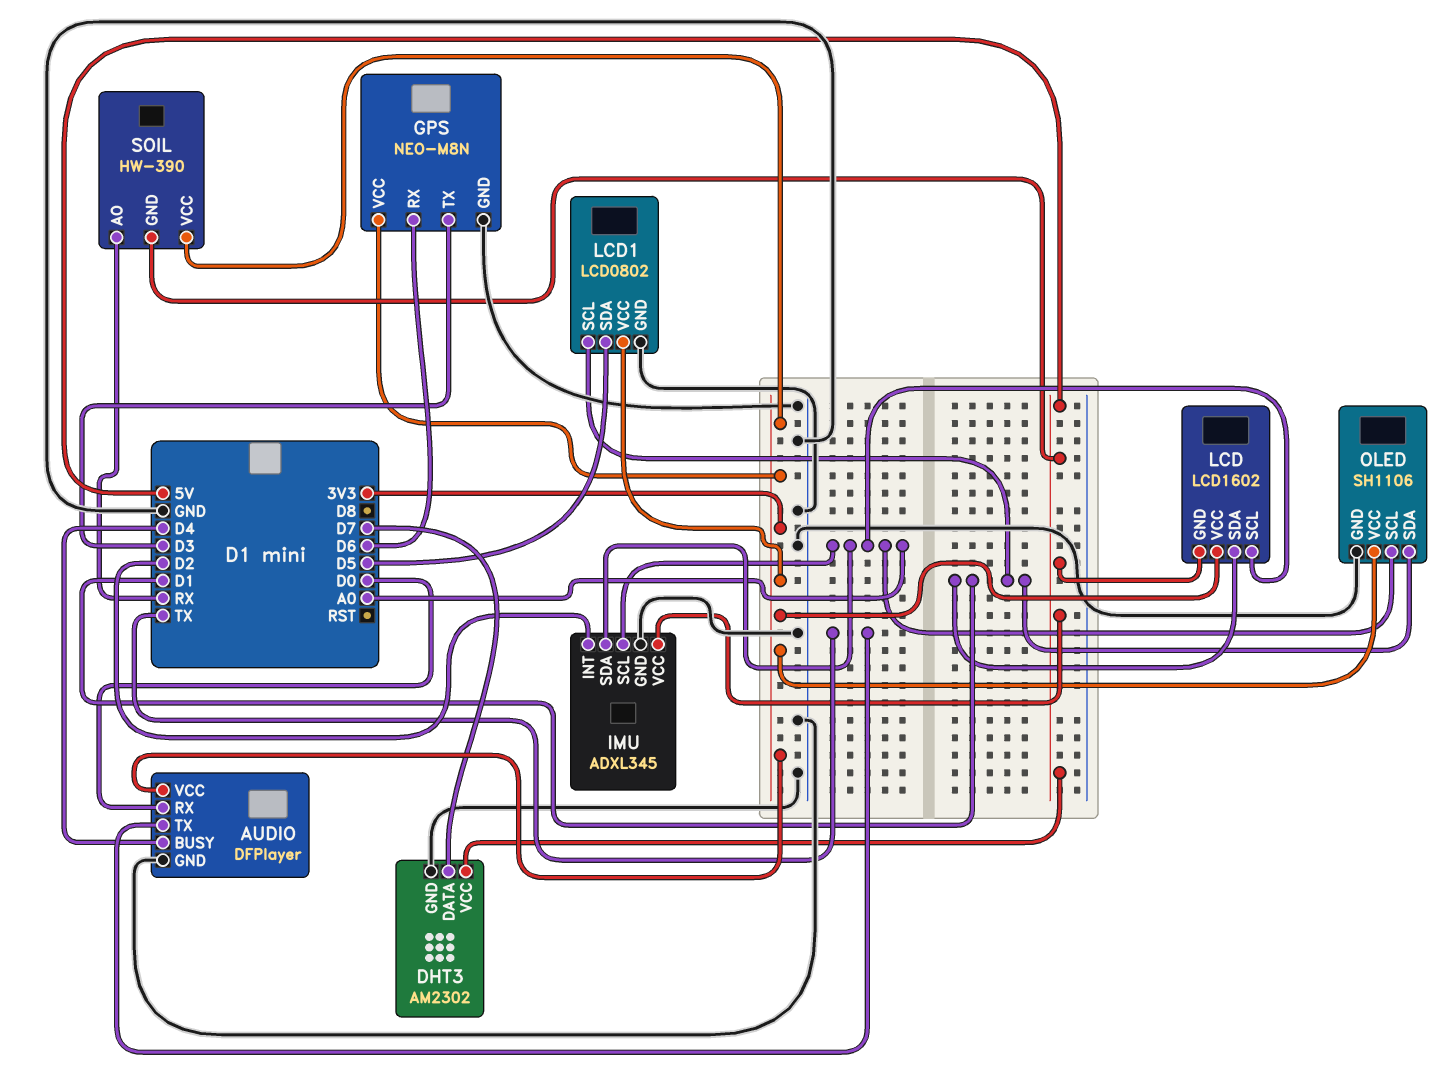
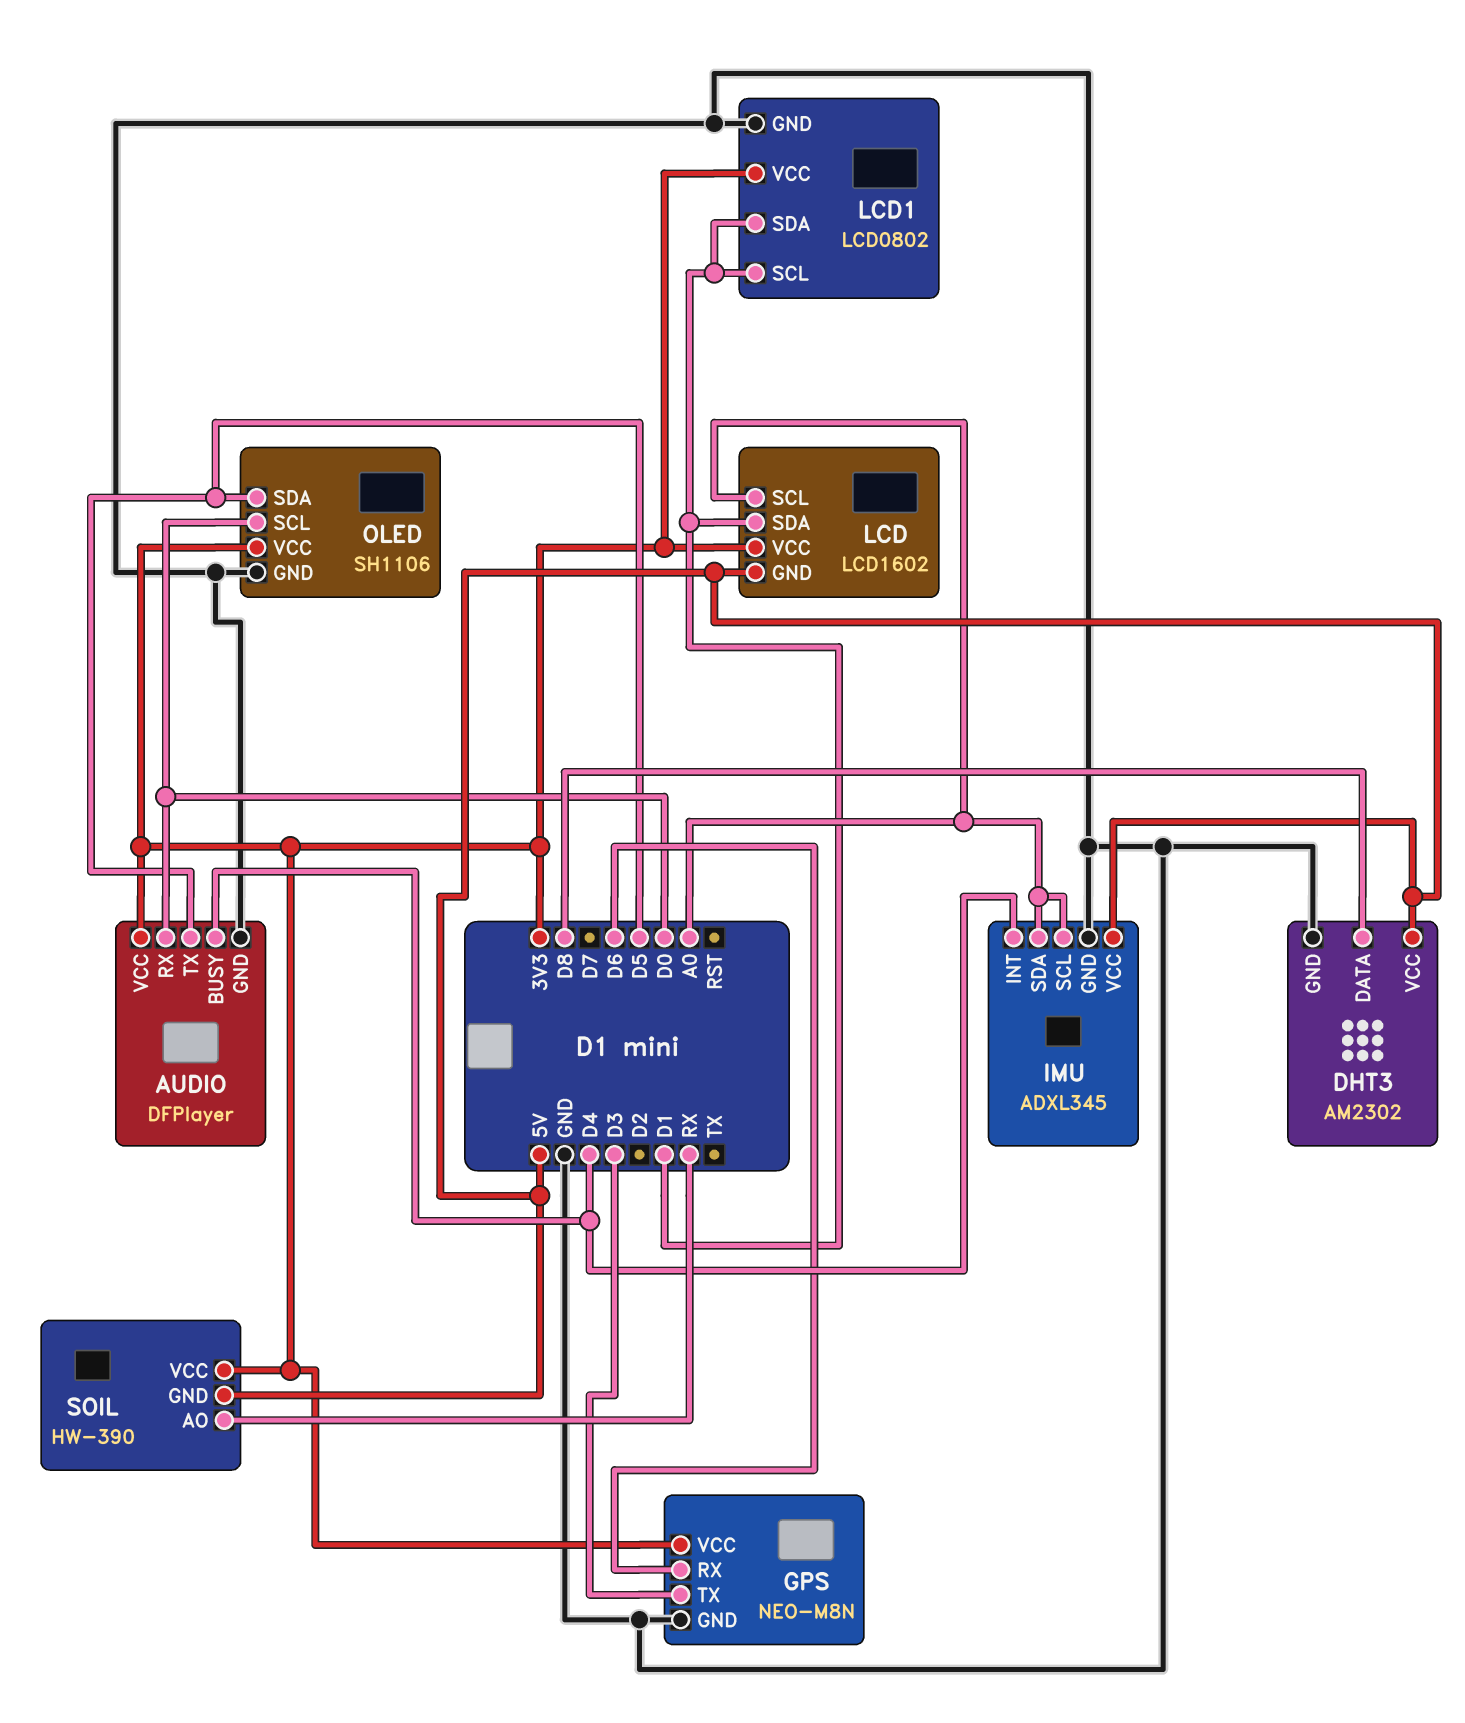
AUDIO pin TX: TX -> D5
DHT3 pin DATA: D7 -> D8
IMU pin INT: D2 -> D4
LCD1 pin SDA: D5 -> D1
OLED pin SCL: A0 -> D0
OLED pin SDA: D1 -> D5

